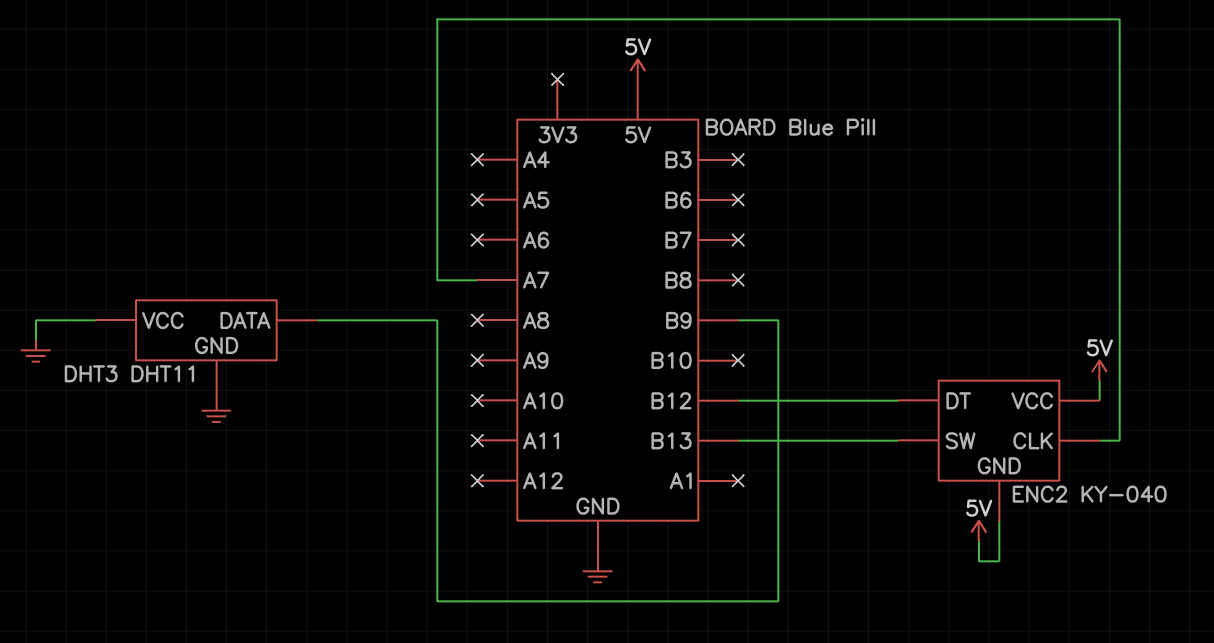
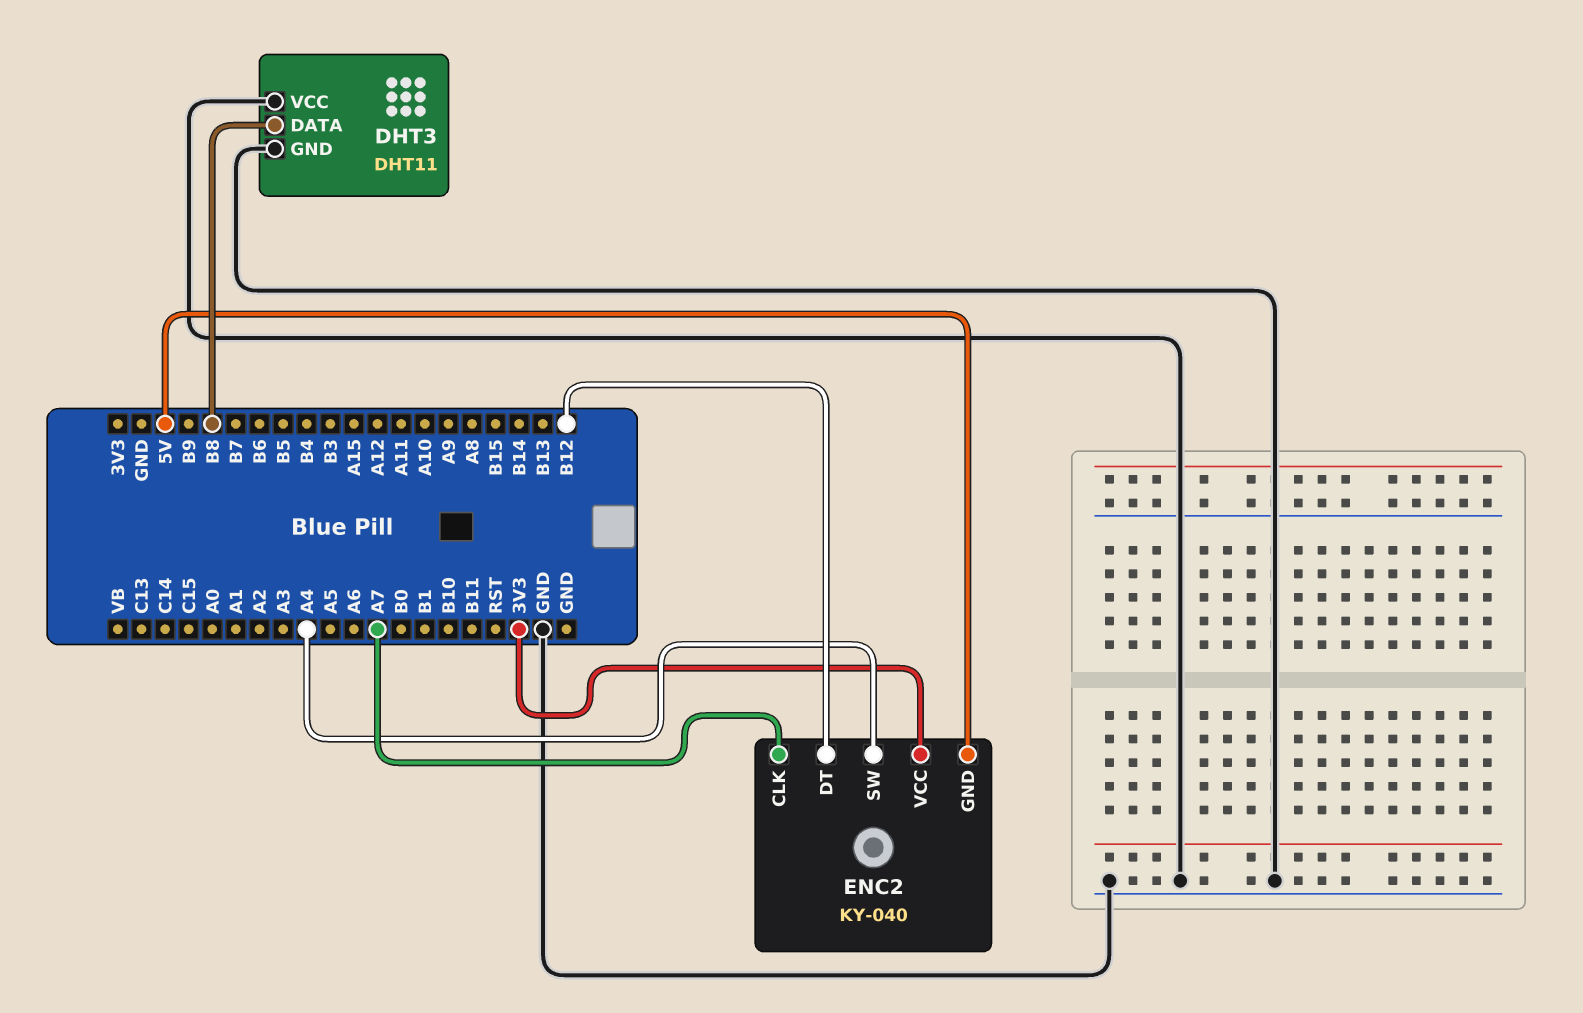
DHT3 pin DATA: B9 -> B8
ENC2 pin SW: B13 -> A4
ENC2 pin VCC: 5V -> 3V3

